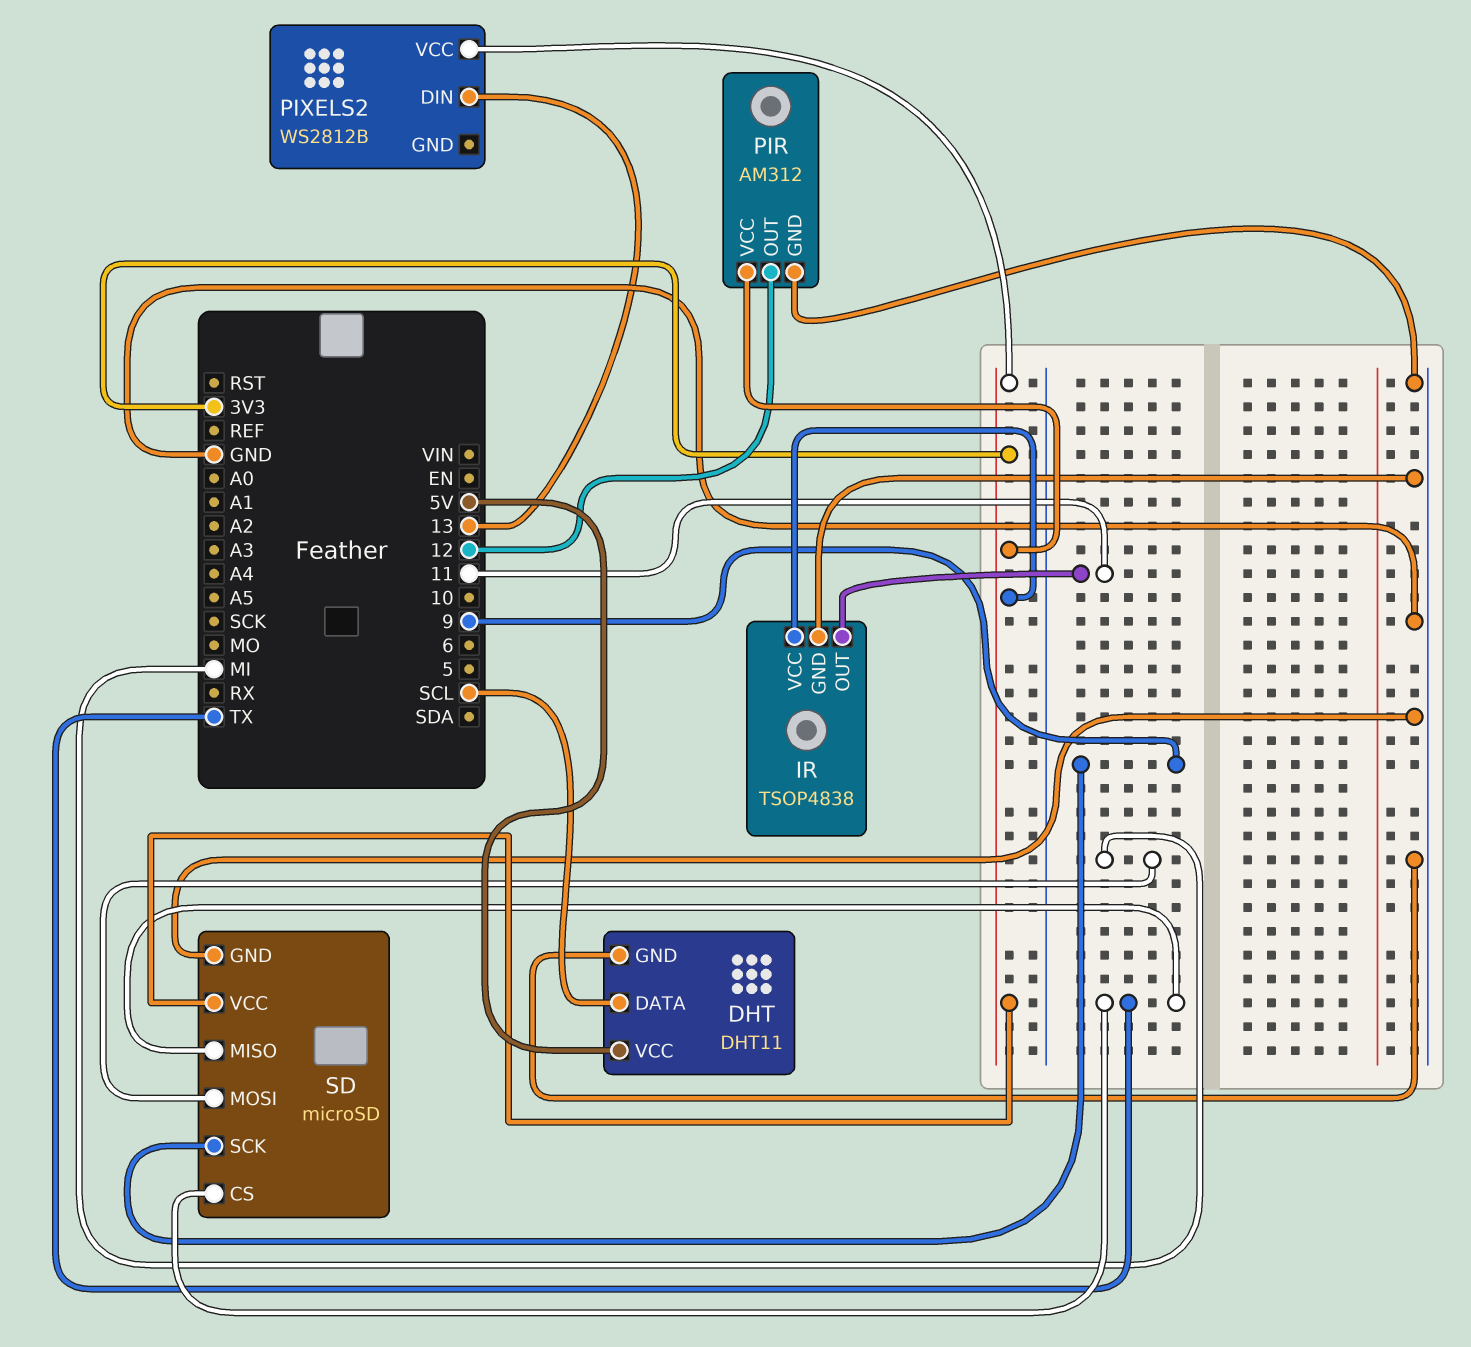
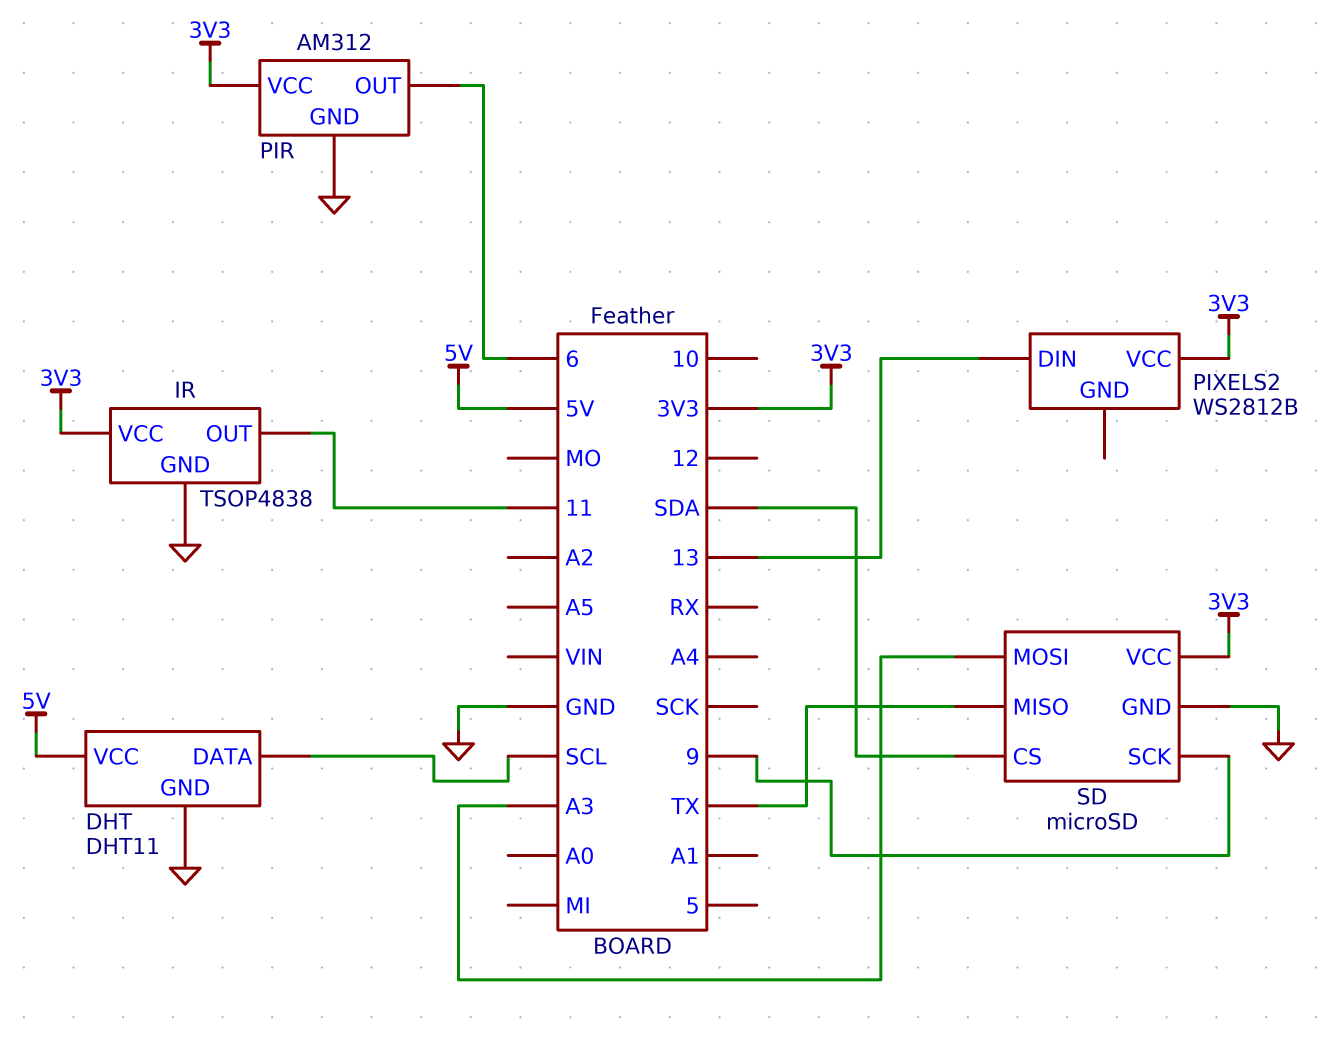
PIR pin OUT: 12 -> 6
SD pin CS: TX -> SDA
SD pin MOSI: MI -> A3

